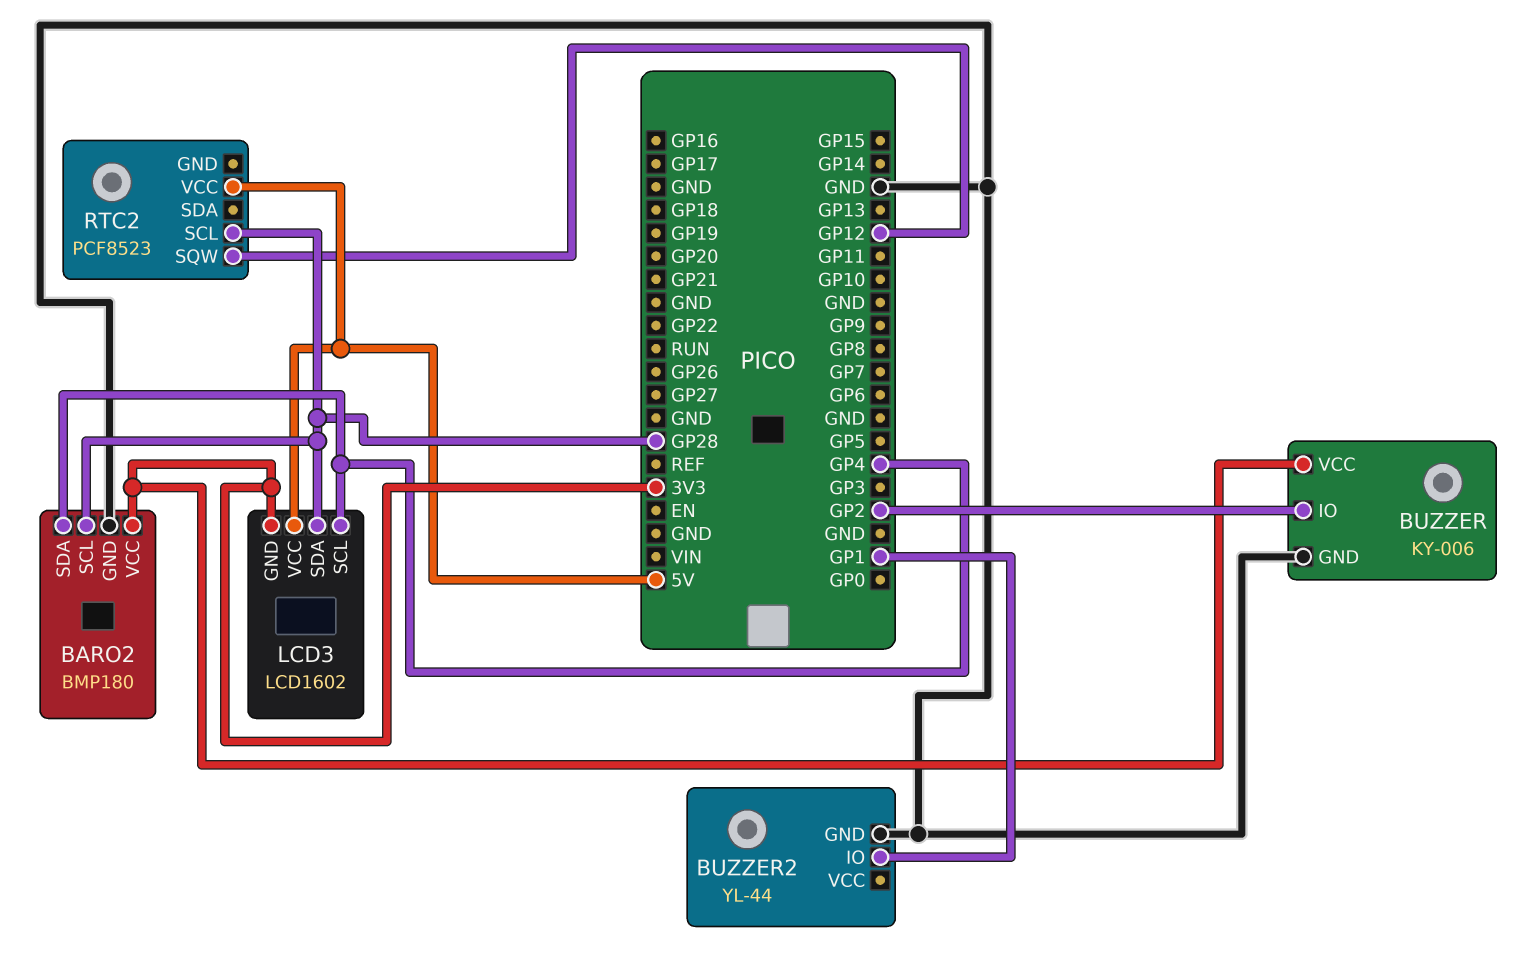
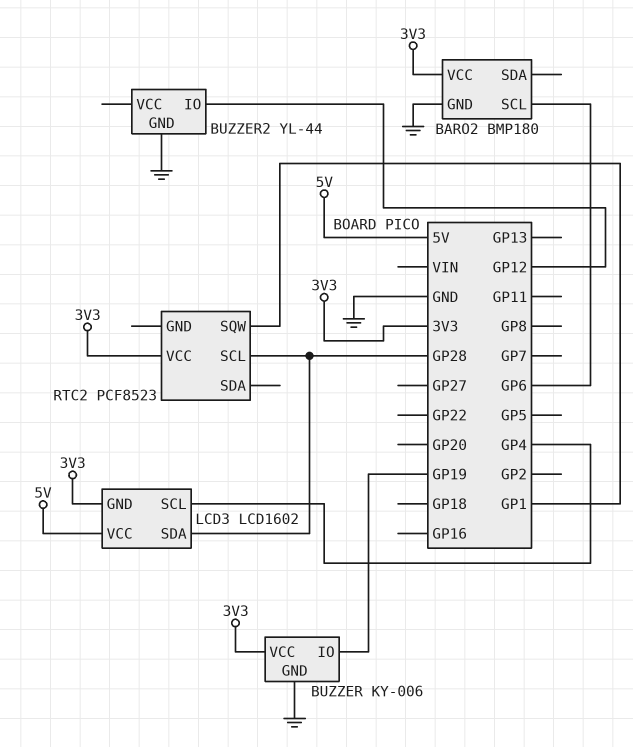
BARO2 pin SCL: GP28 -> GP6
BARO2 pin SDA: GP4 -> none
BUZZER pin IO: GP2 -> GP19
BUZZER2 pin IO: GP1 -> GP12
RTC2 pin SQW: GP12 -> GP1
RTC2 pin VCC: 5V -> 3V3

